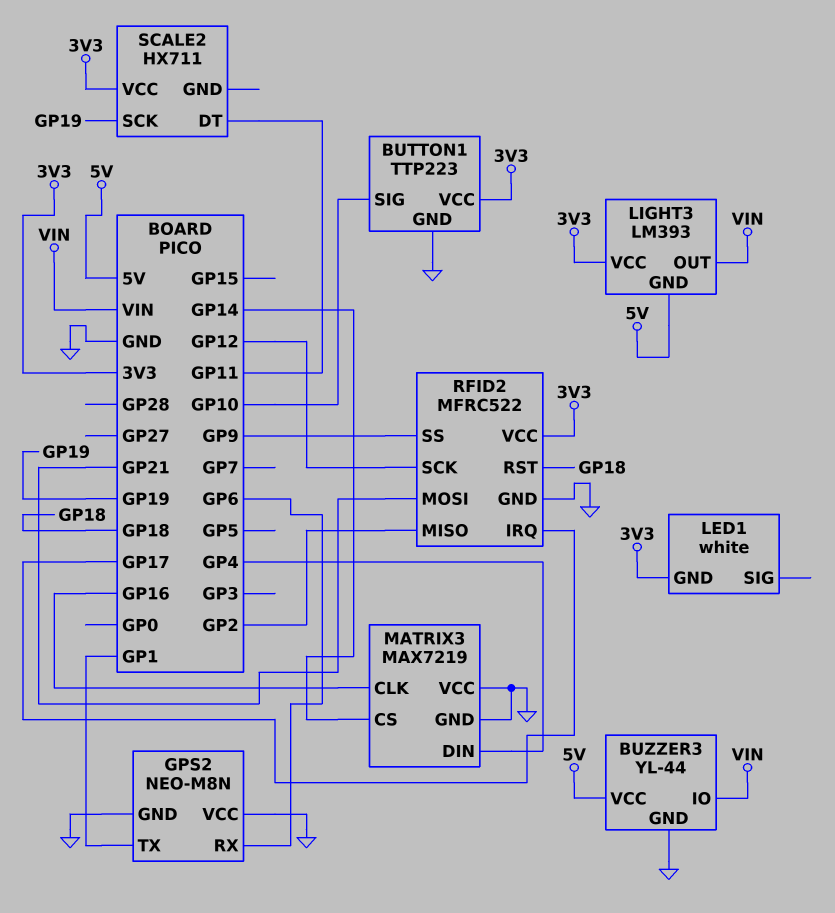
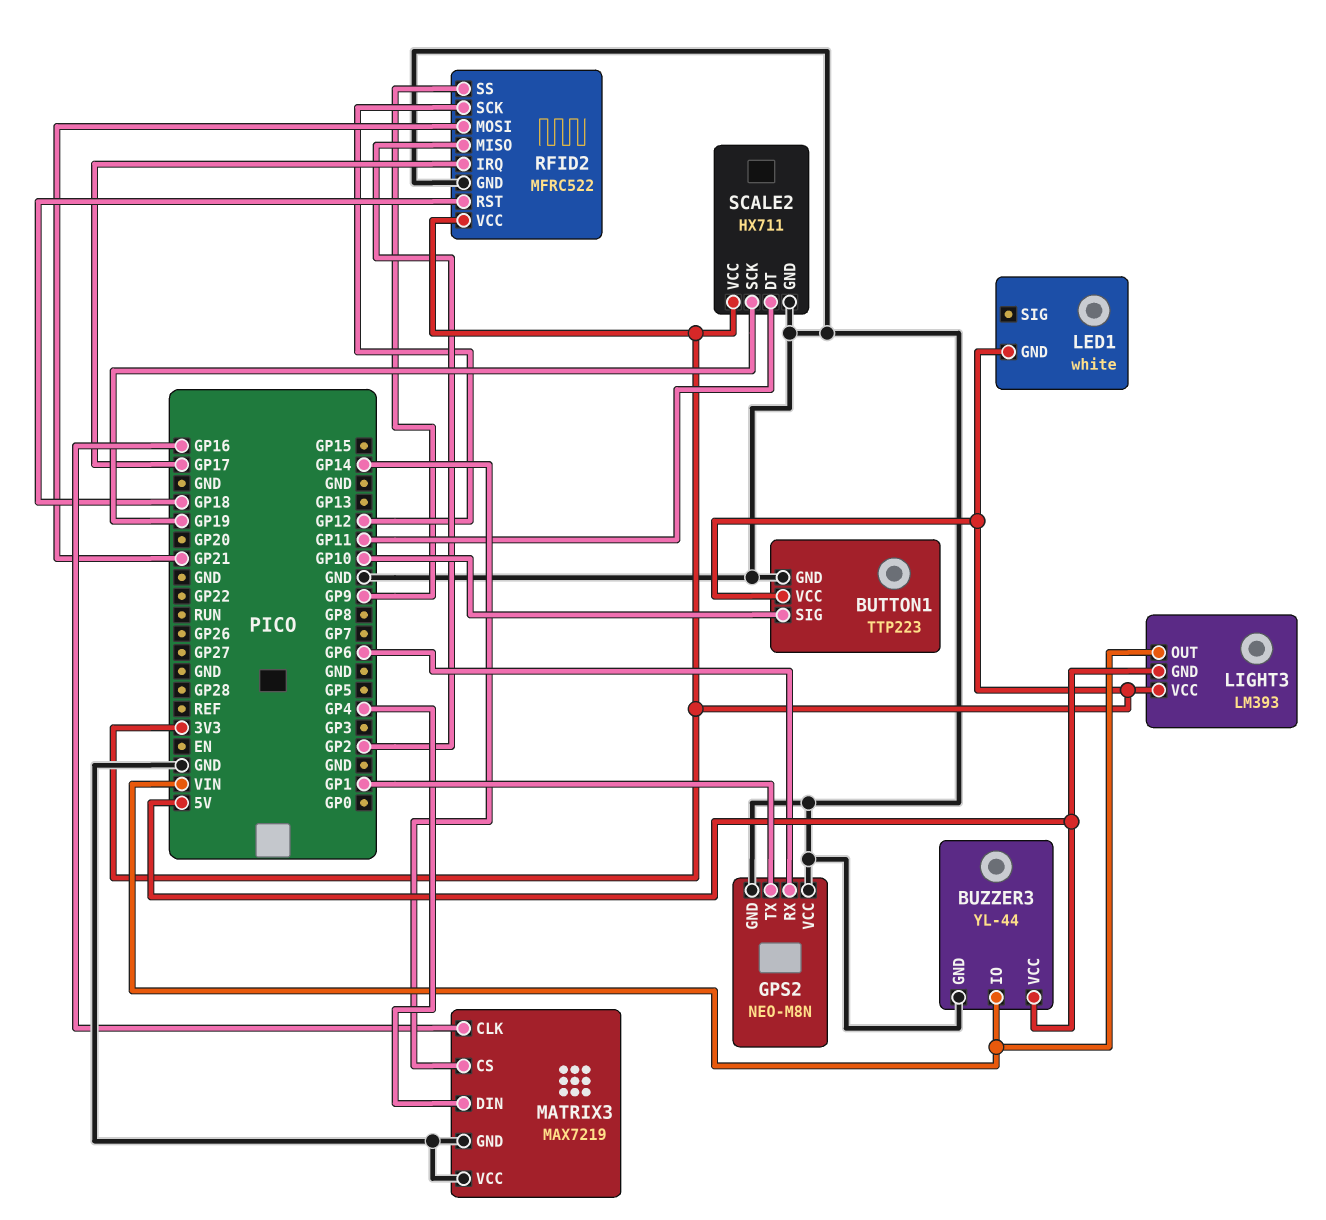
SCALE2 pin GND: none -> GND

